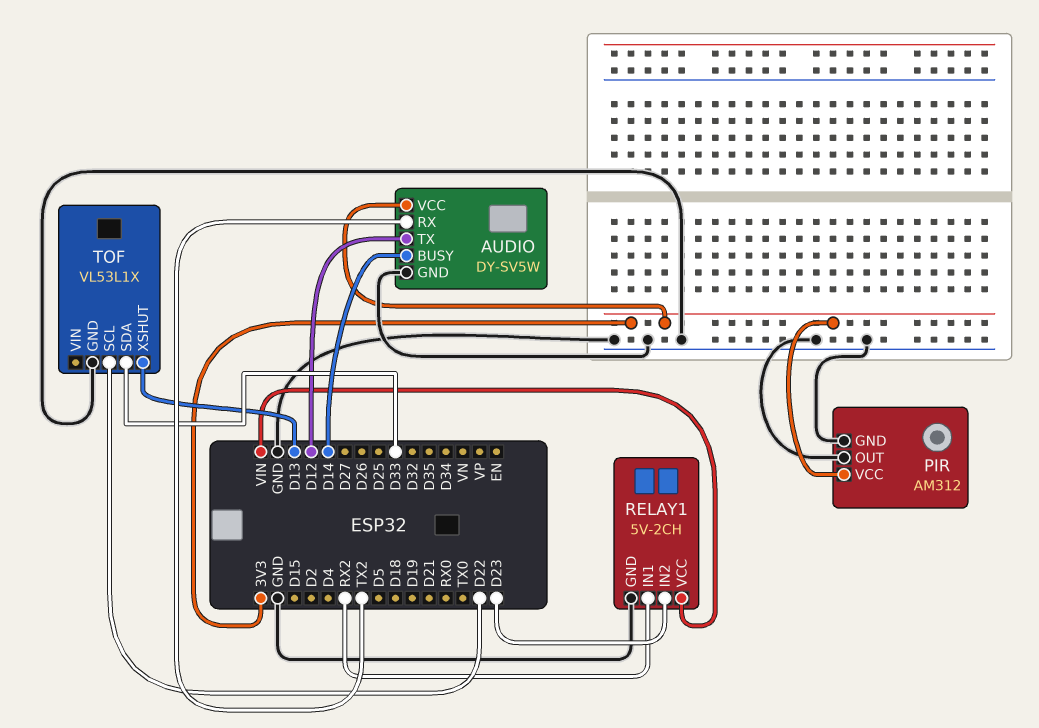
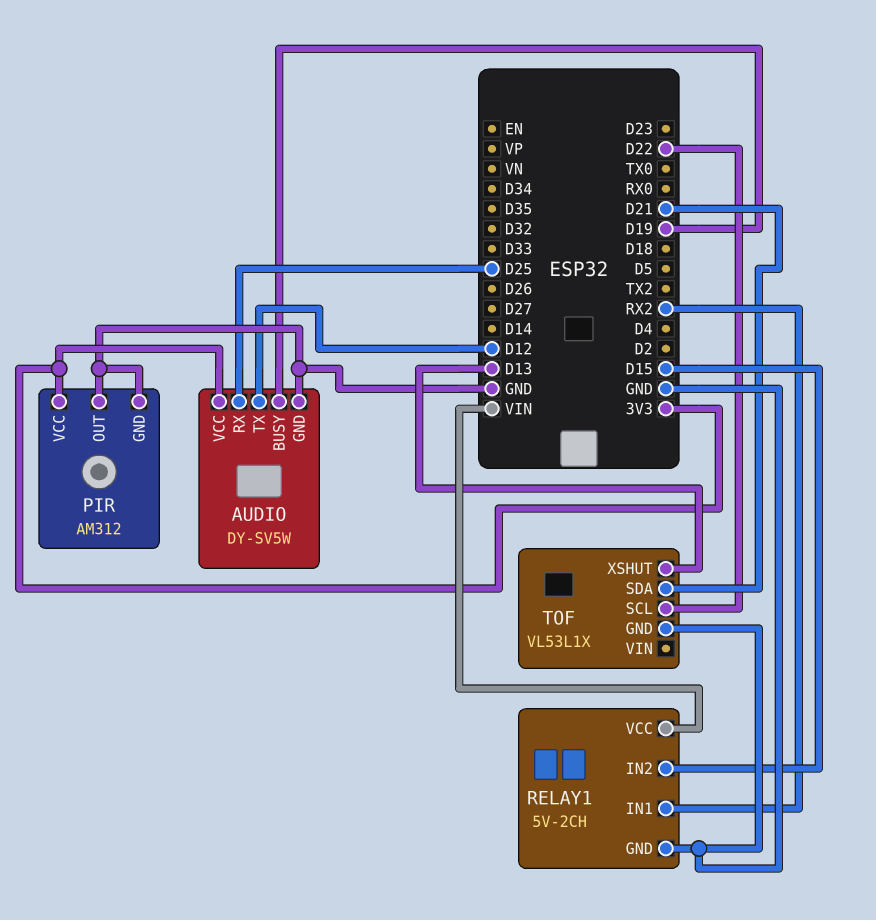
AUDIO pin BUSY: D14 -> D19
AUDIO pin RX: TX2 -> D25
RELAY1 pin IN2: D23 -> D15
TOF pin SDA: D33 -> D21

